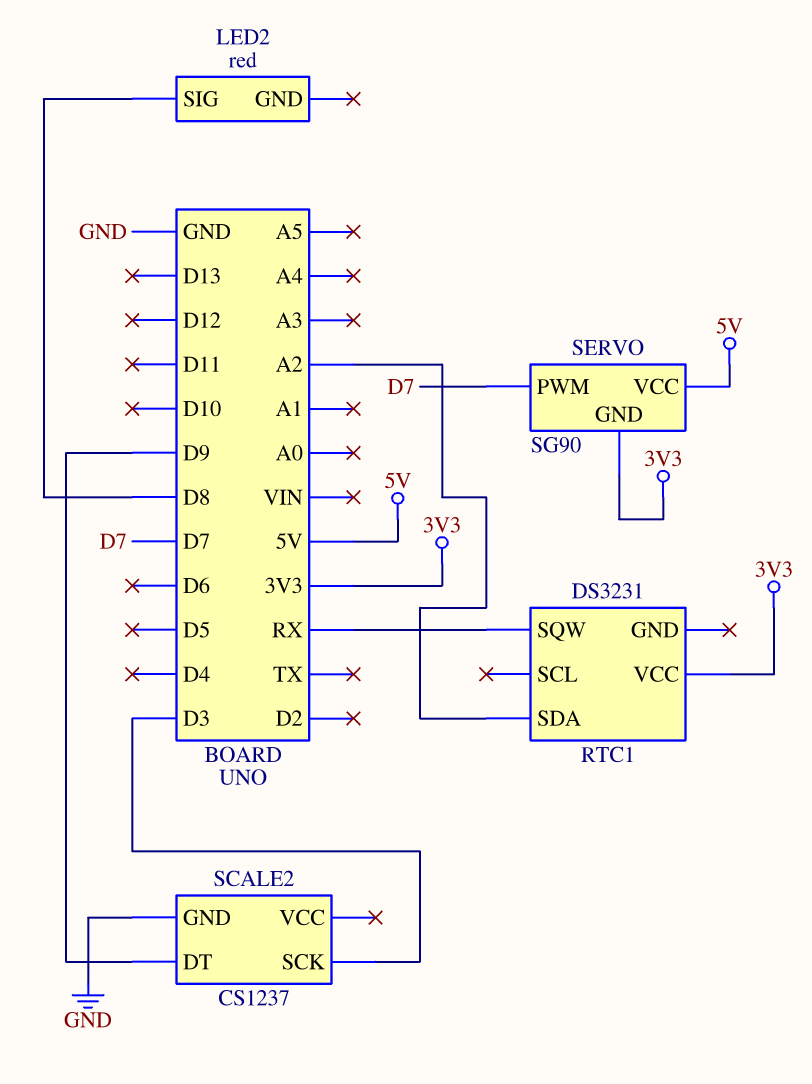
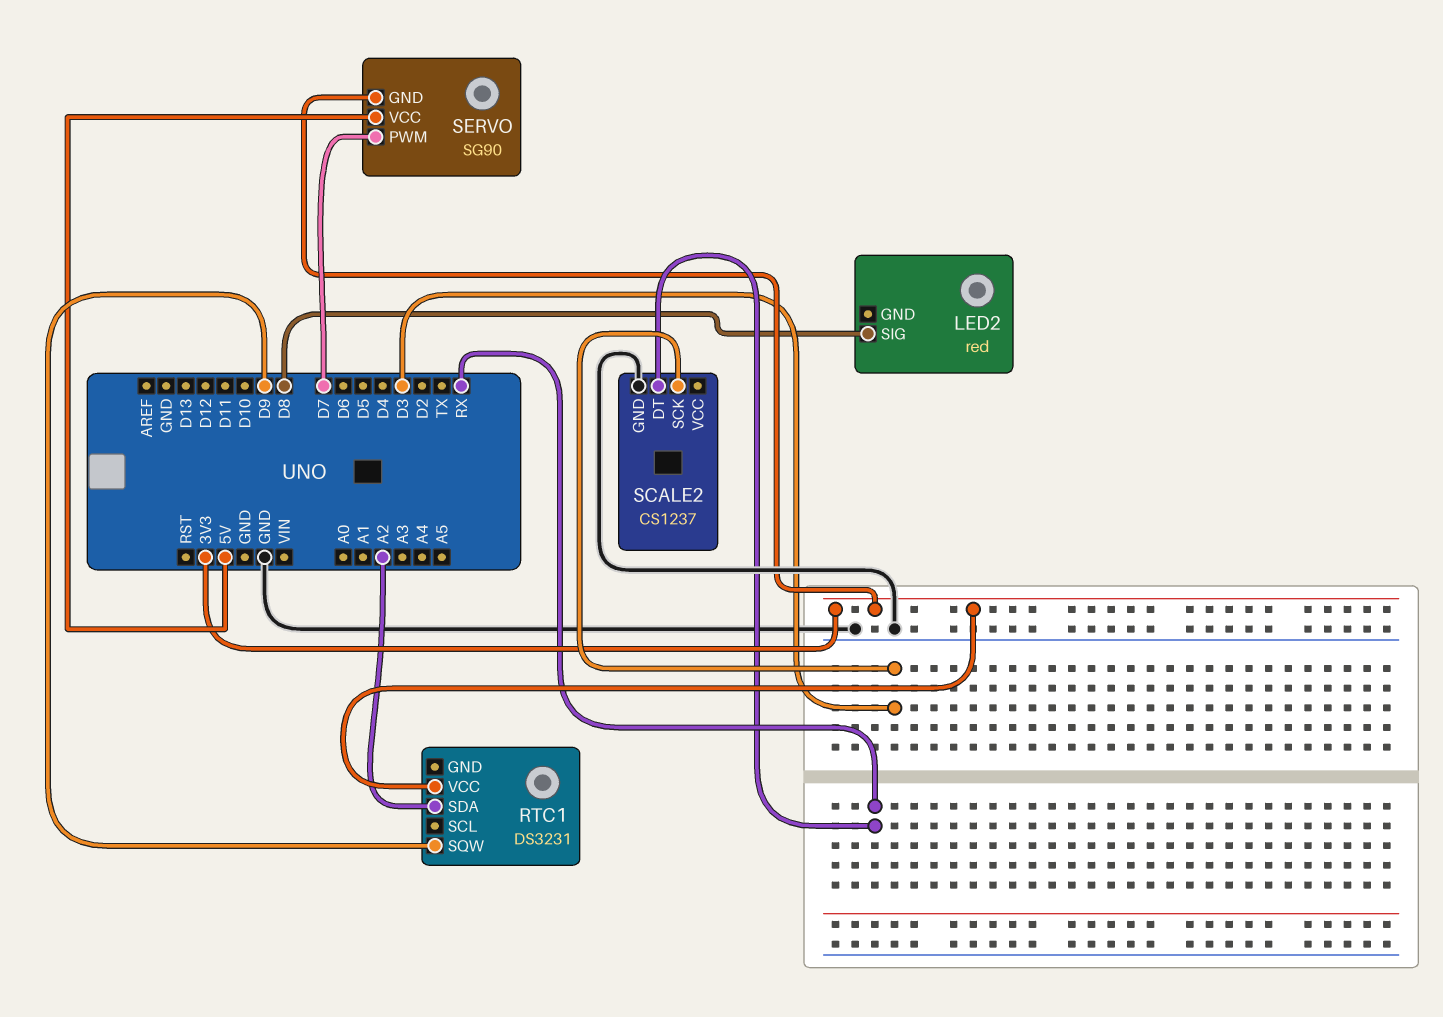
RTC1 pin SQW: RX -> D9
SCALE2 pin DT: D9 -> RX

